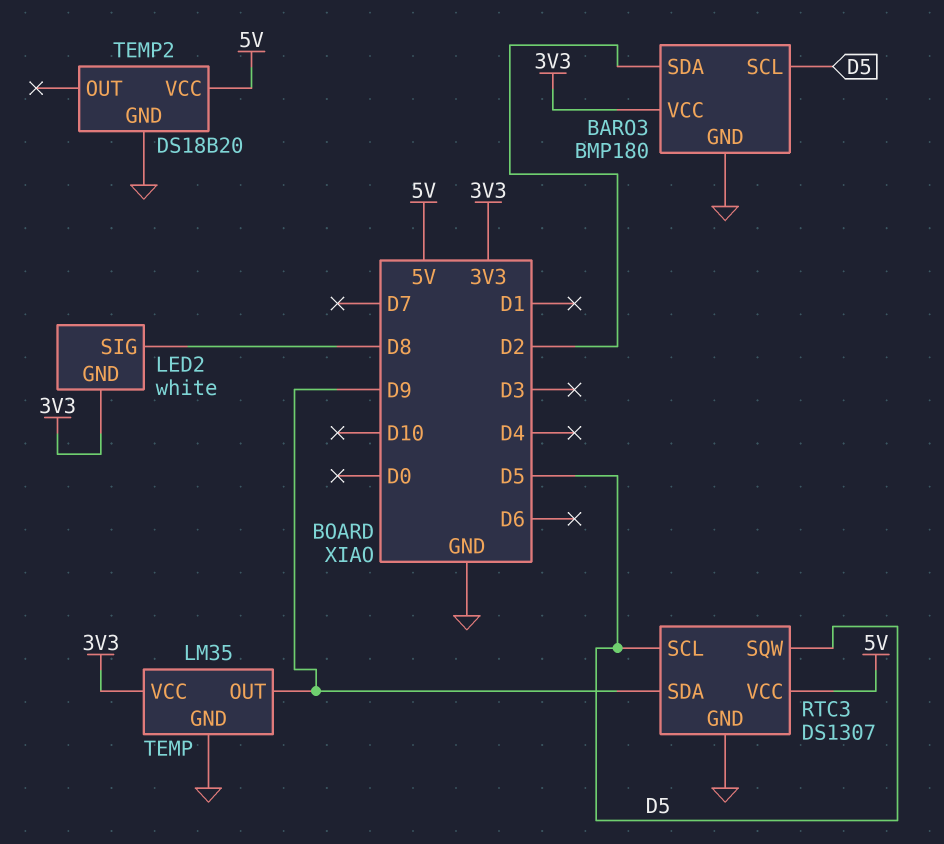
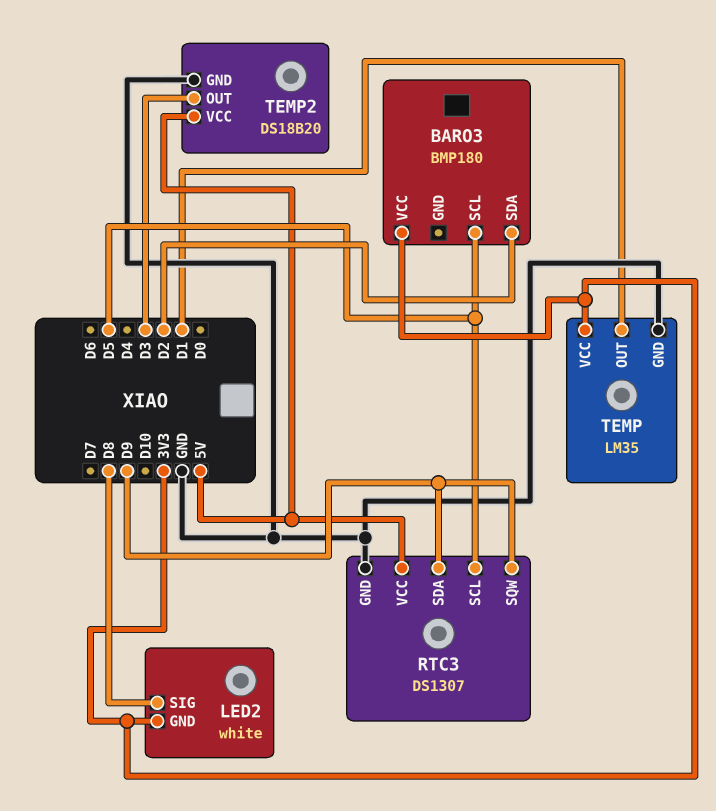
BARO3 pin GND: GND -> none
RTC3 pin SQW: D5 -> D9
TEMP pin OUT: D9 -> D1
TEMP2 pin OUT: none -> D3

